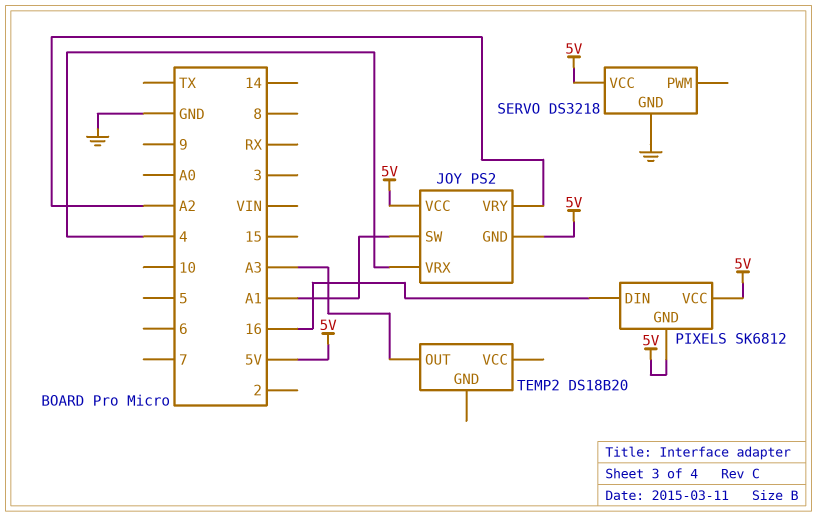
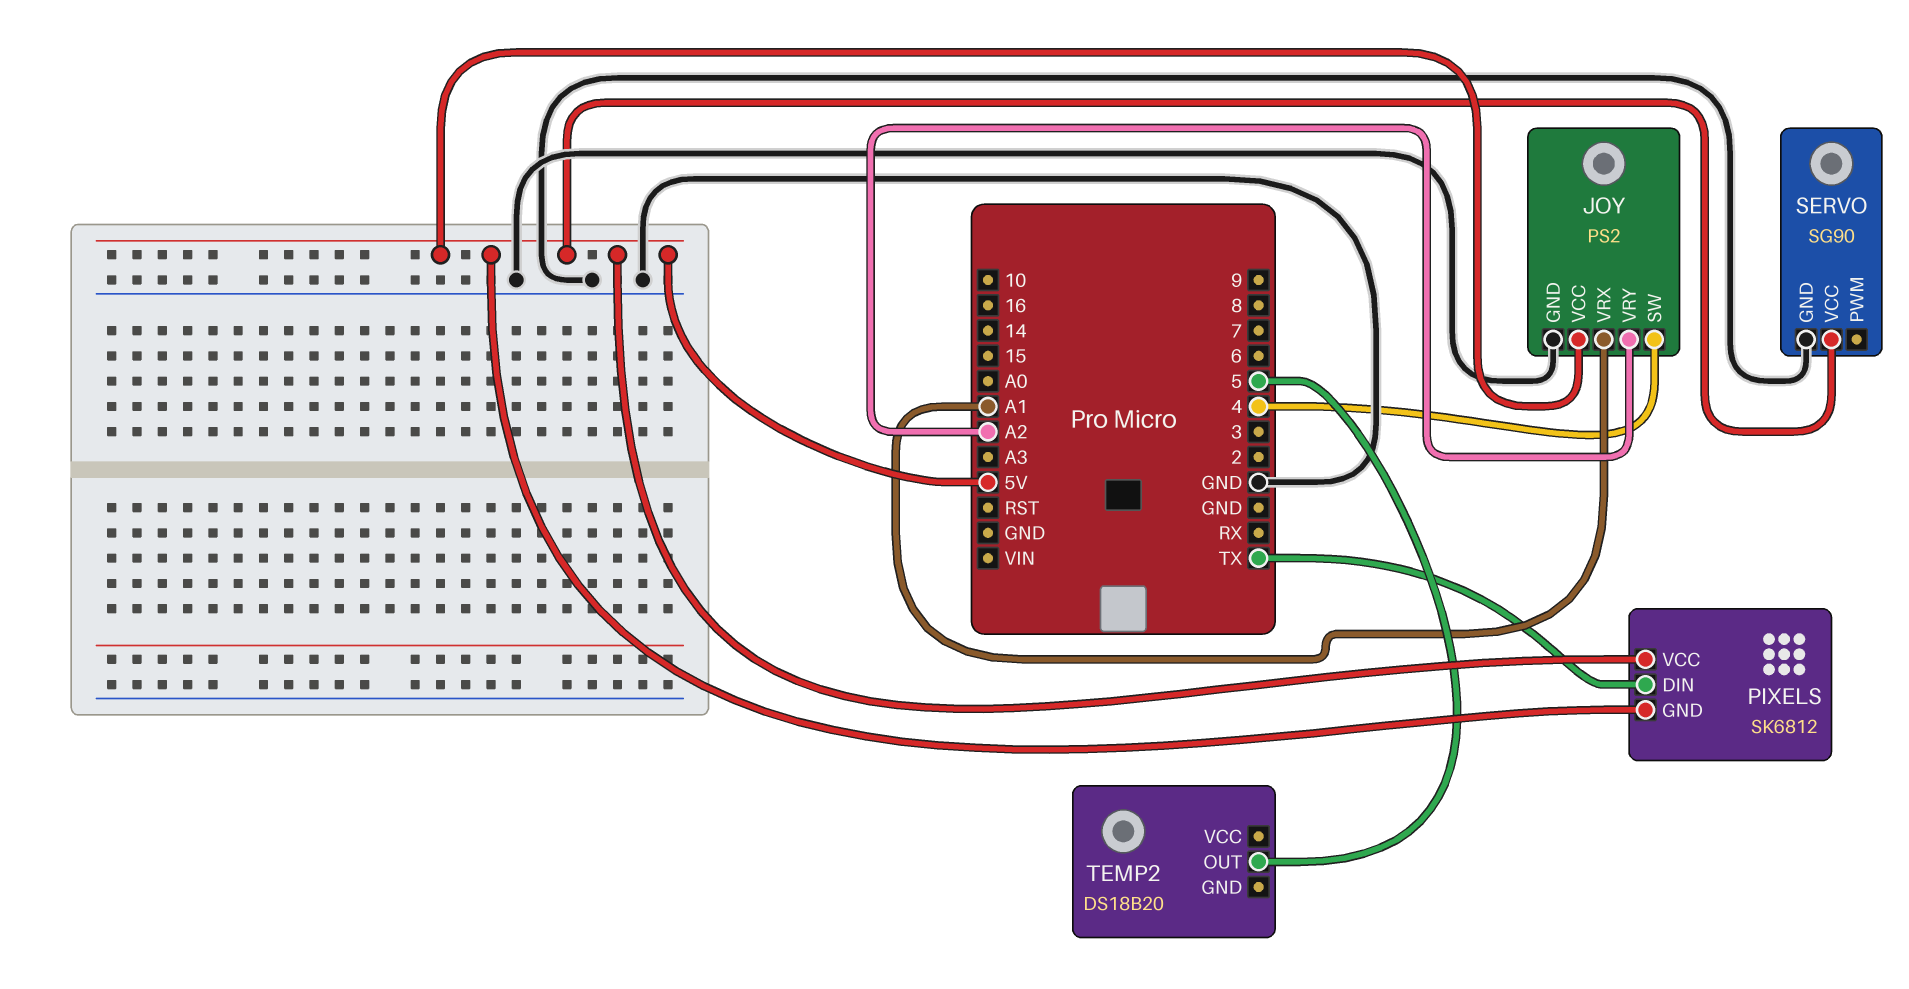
JOY pin GND: 5V -> GND
JOY pin SW: A1 -> 4
JOY pin VRX: 4 -> A1
PIXELS pin DIN: 16 -> TX
SERVO: DS3218 -> SG90
TEMP2 pin OUT: A3 -> 5

